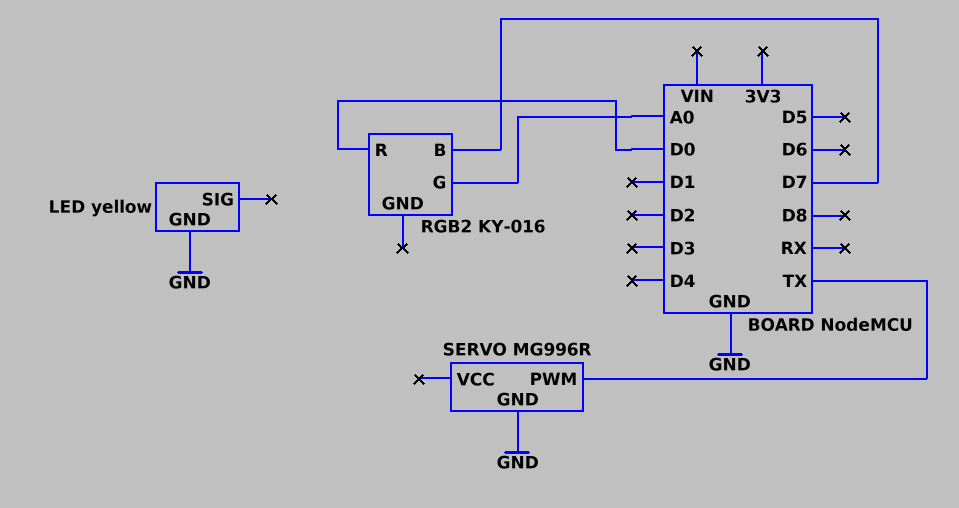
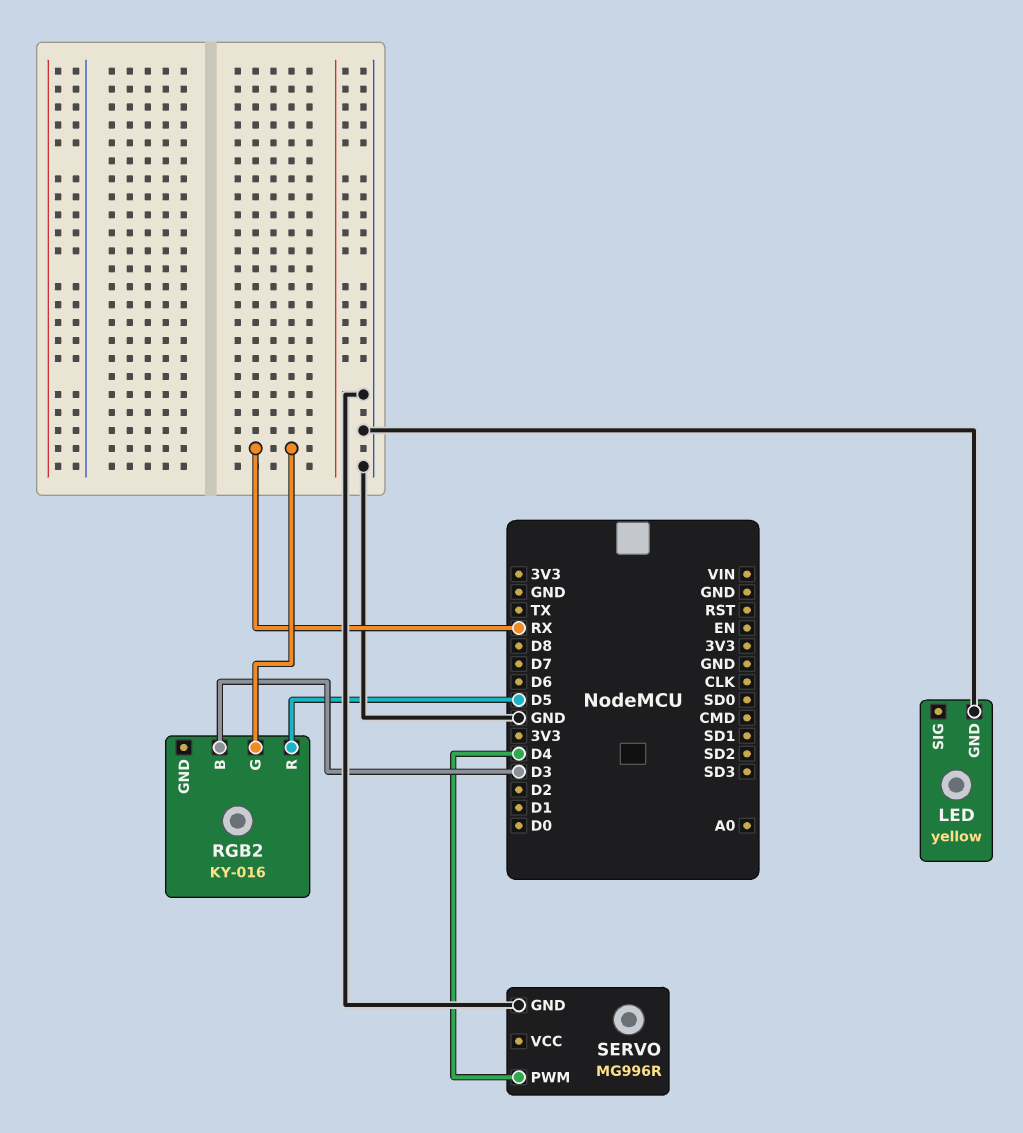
RGB2 pin B: D7 -> D3
RGB2 pin G: A0 -> RX
RGB2 pin R: D0 -> D5
SERVO pin PWM: TX -> D4

